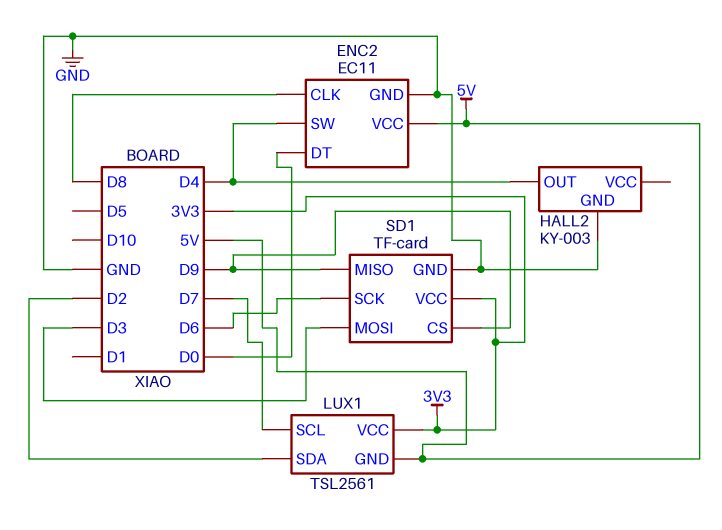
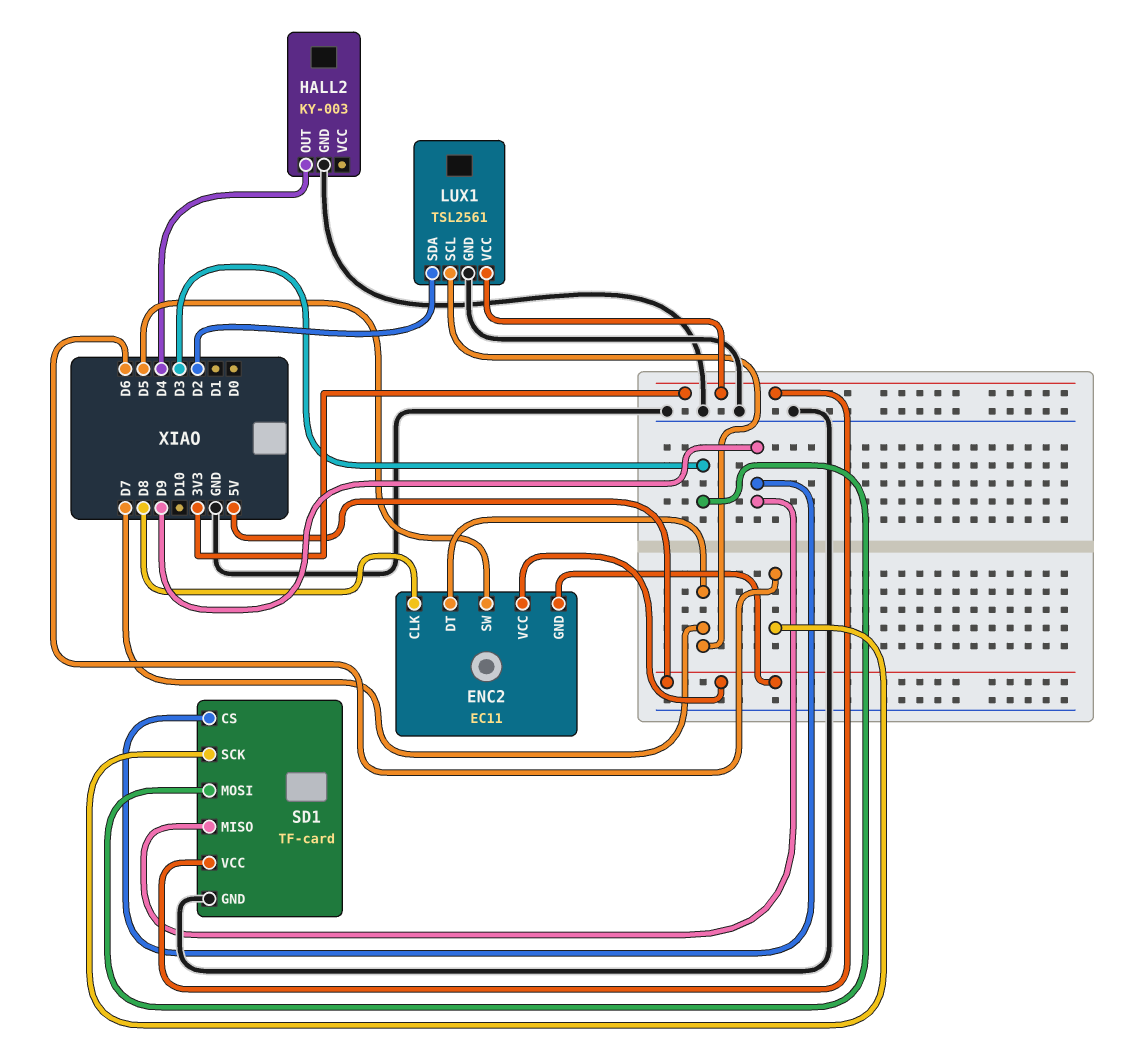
ENC2 pin DT: D0 -> D7
ENC2 pin GND: GND -> 5V
ENC2 pin SW: D4 -> D5
LUX1 pin GND: 5V -> GND

